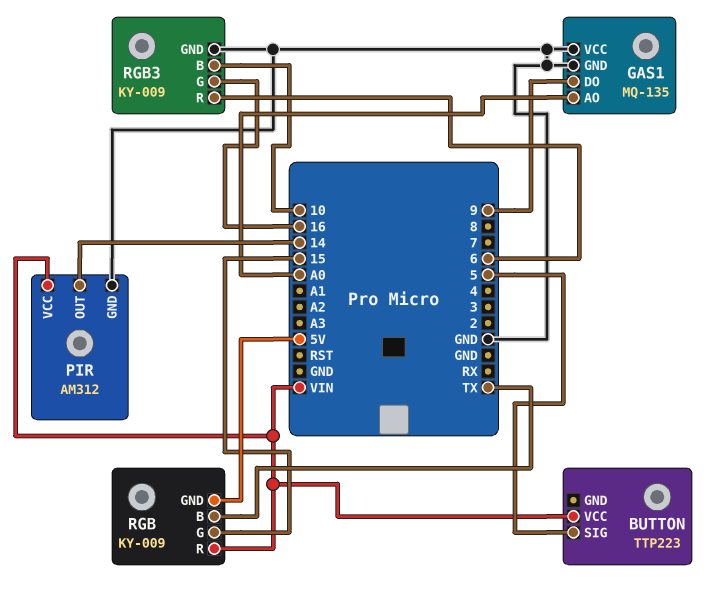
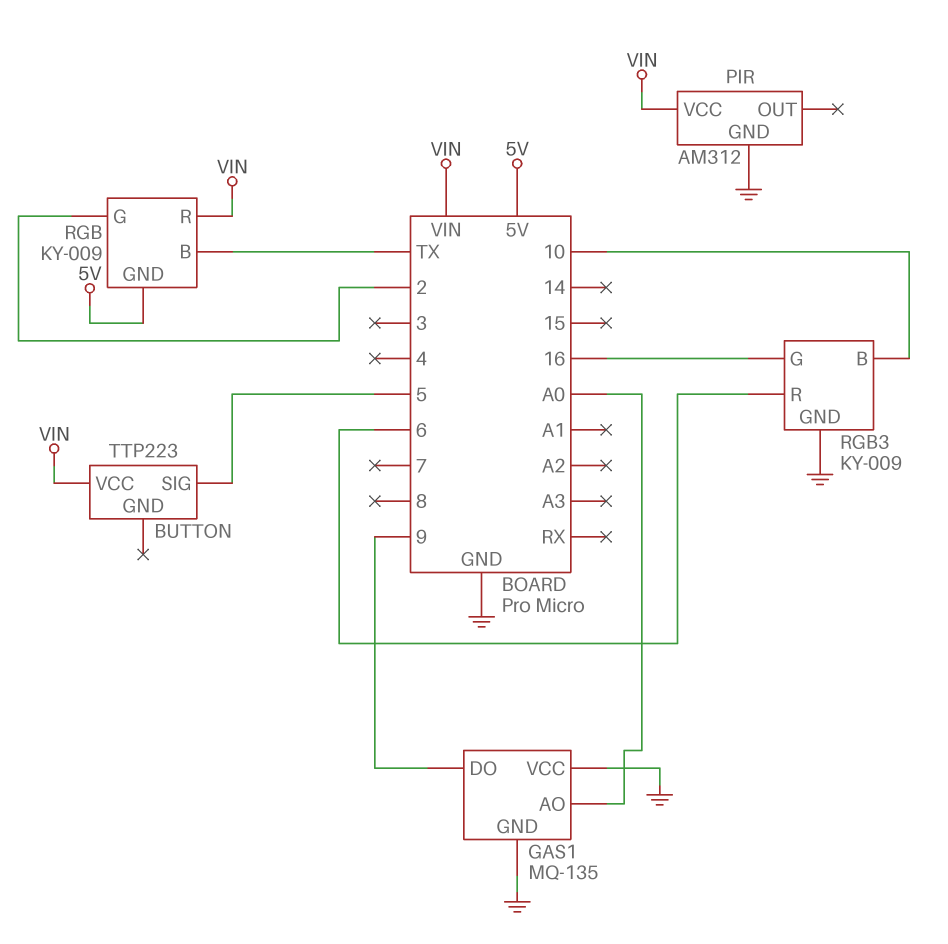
PIR pin OUT: 14 -> none
RGB pin G: 15 -> 2

